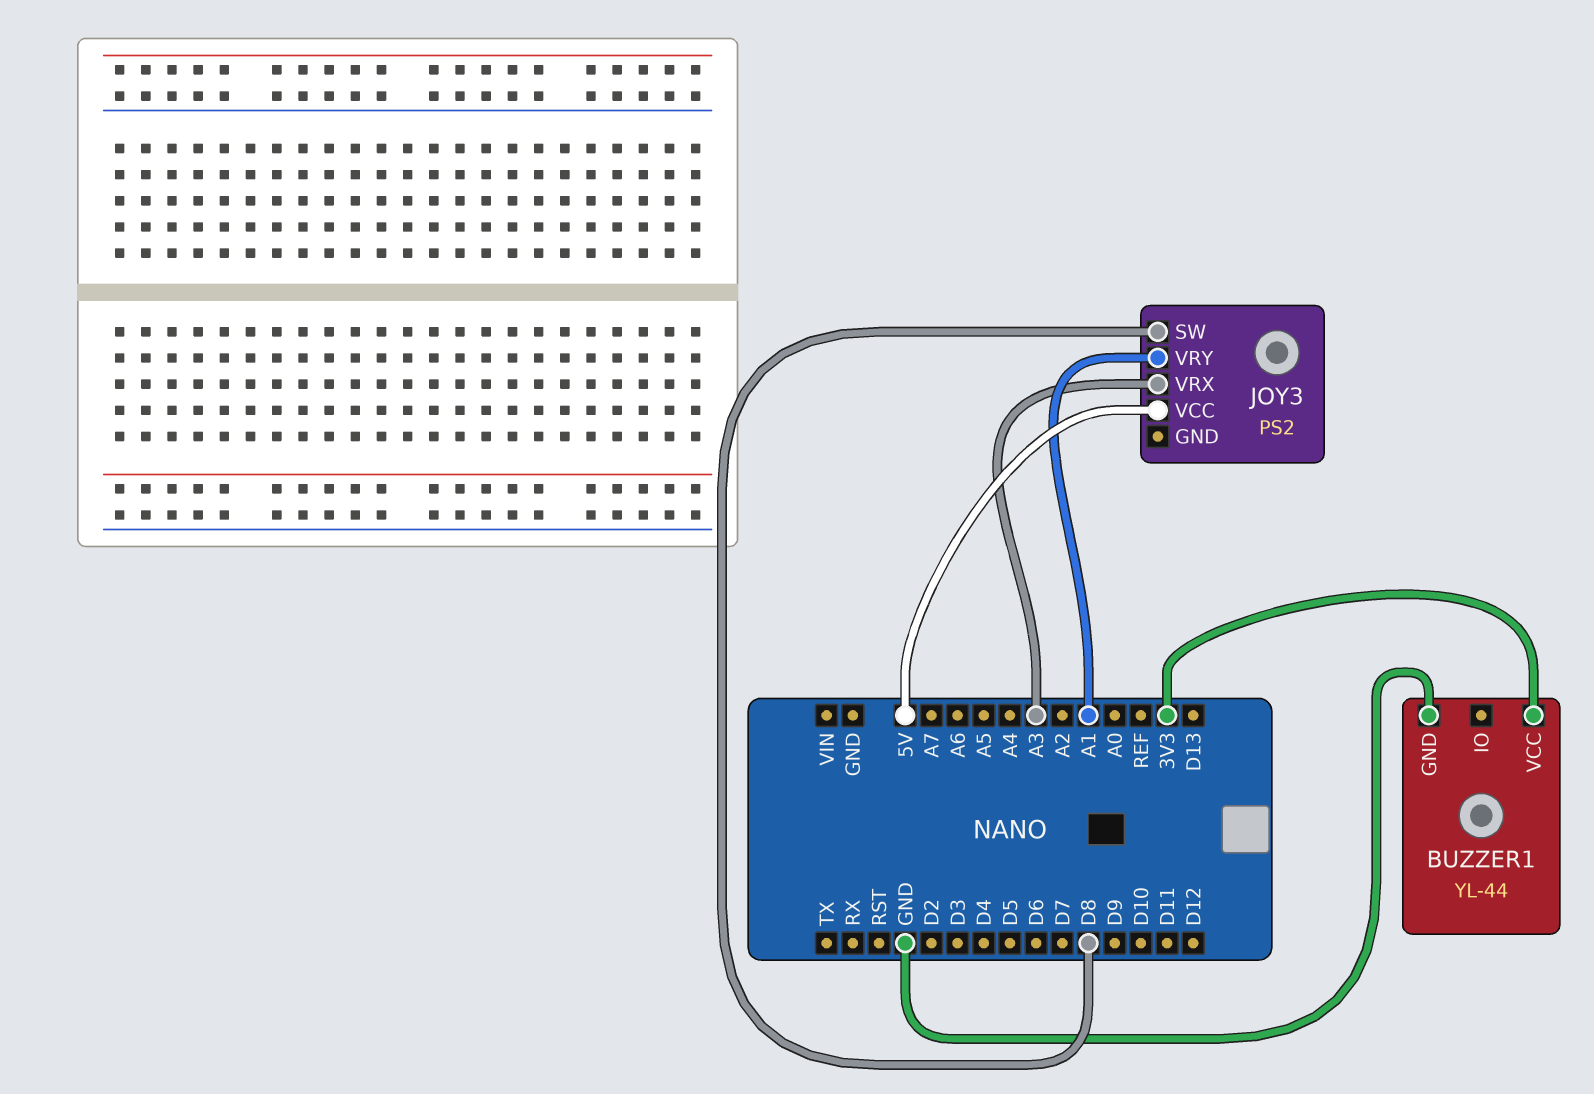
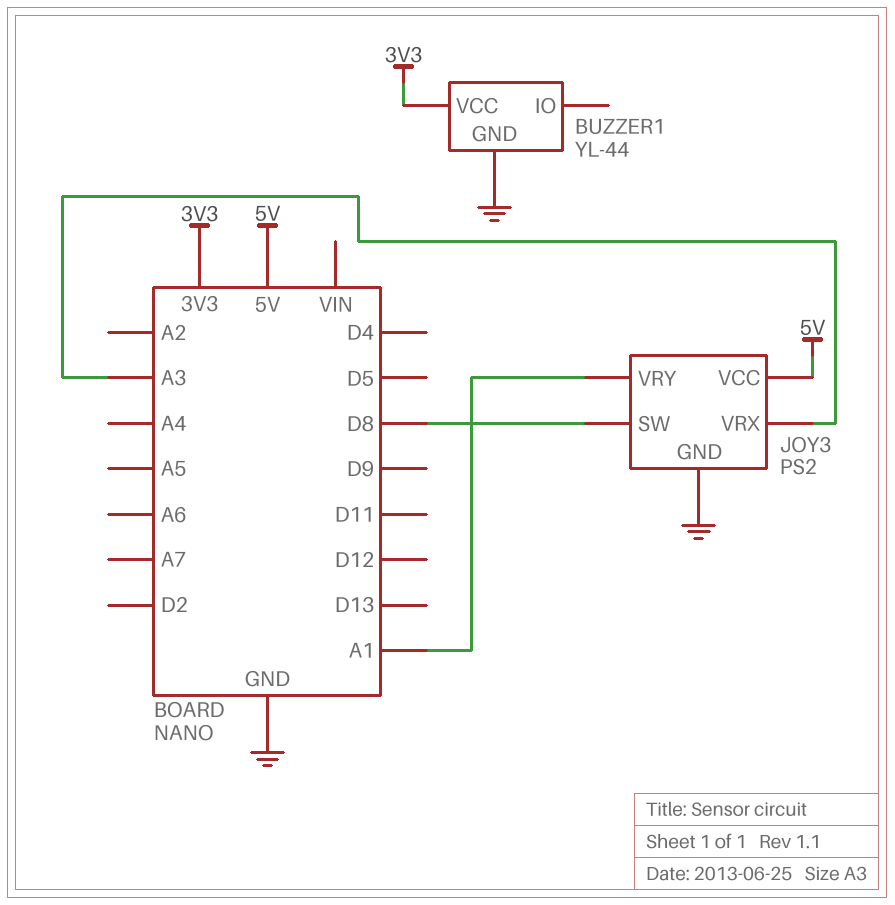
JOY3 pin GND: none -> GND

